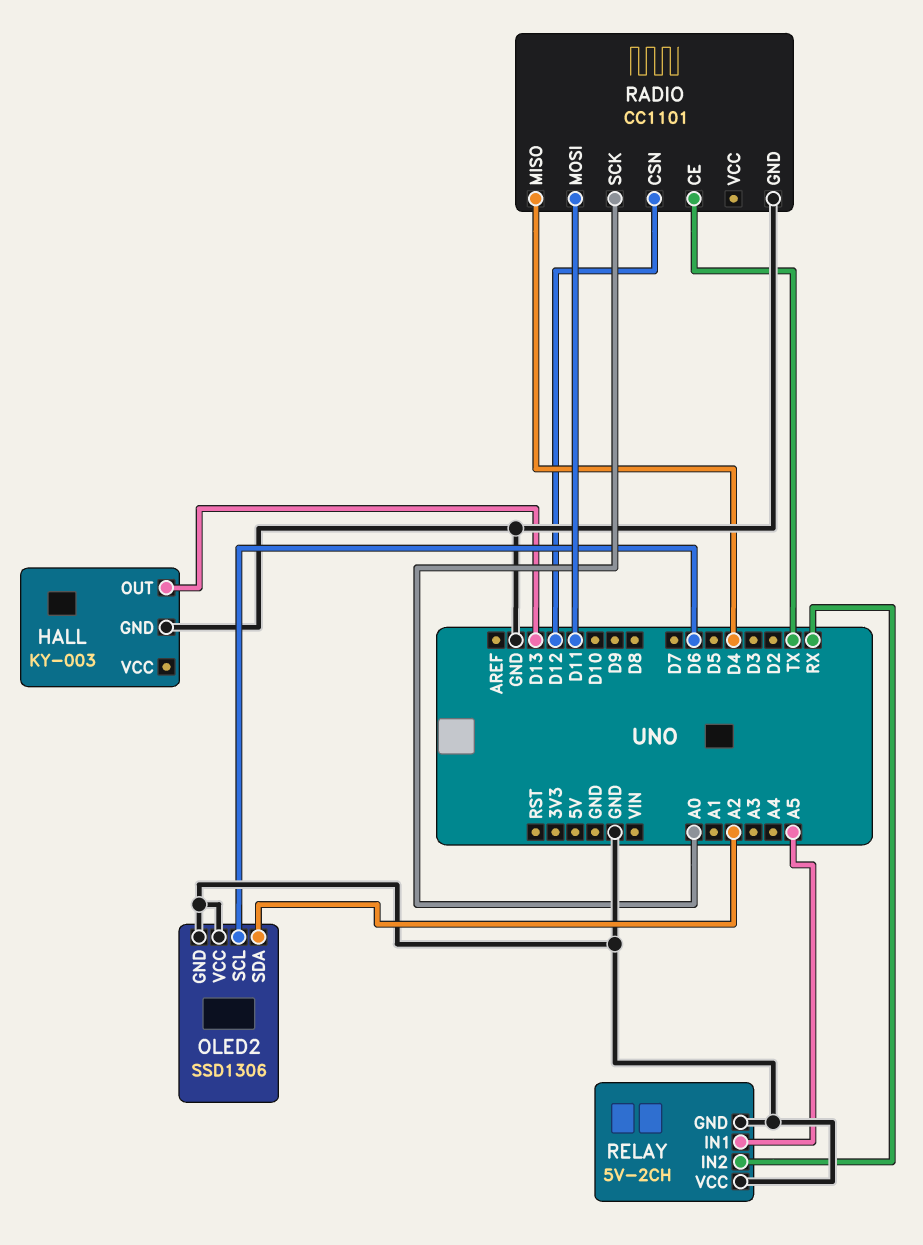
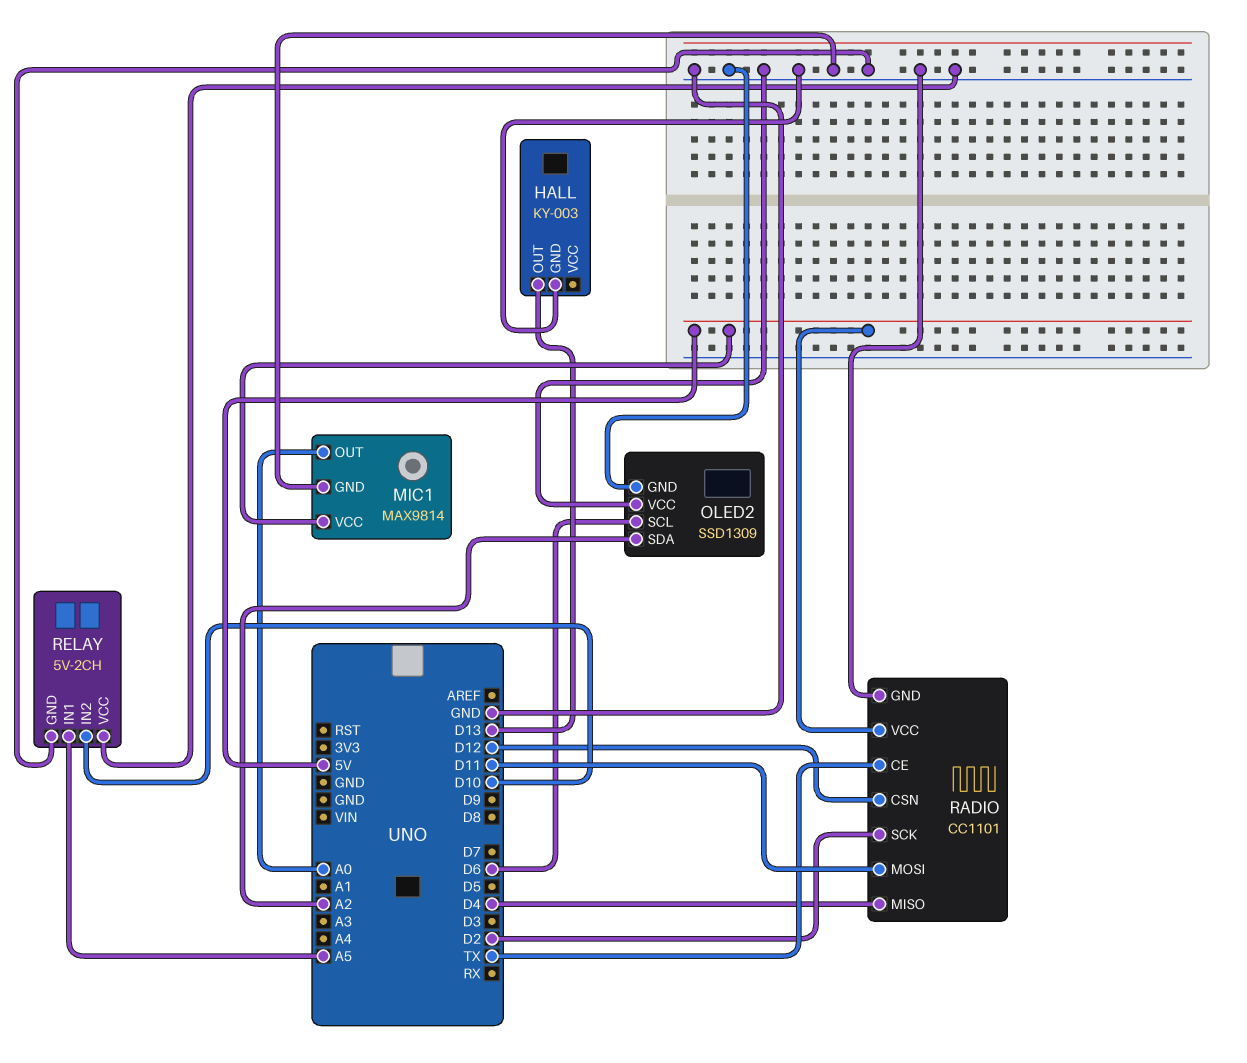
MIC1: none -> MAX9814
MIC1 pin GND: none -> GND
MIC1 pin OUT: none -> A0
MIC1 pin VCC: none -> 5V
OLED2: SSD1306 -> SSD1309
RADIO pin SCK: A0 -> D2
RADIO pin VCC: none -> 5V
RELAY pin IN2: RX -> D10

